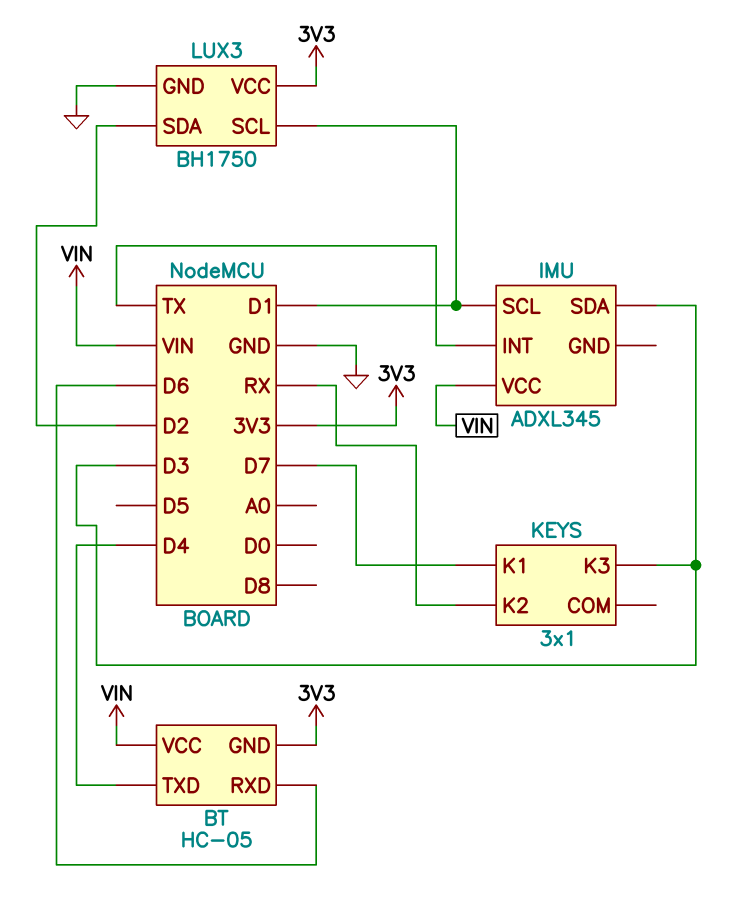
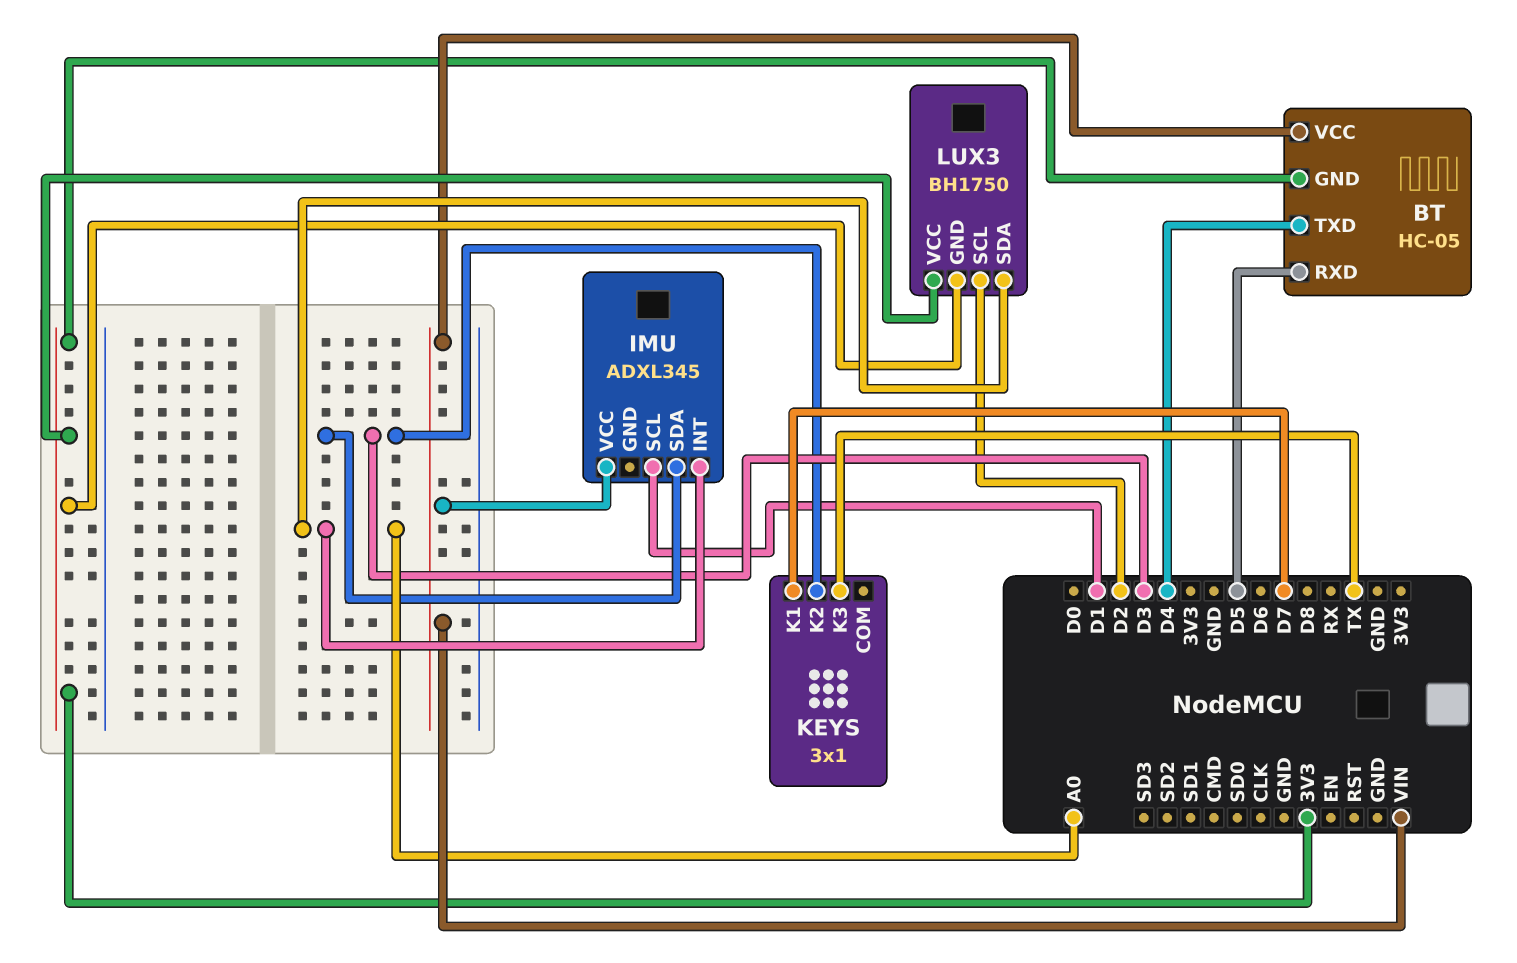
BT pin RXD: D6 -> D5
IMU pin INT: TX -> A0
KEYS pin K2: RX -> D3
KEYS pin K3: D3 -> TX
LUX3 pin GND: GND -> 3V3
LUX3 pin SCL: D1 -> D2
LUX3 pin SDA: D2 -> A0

